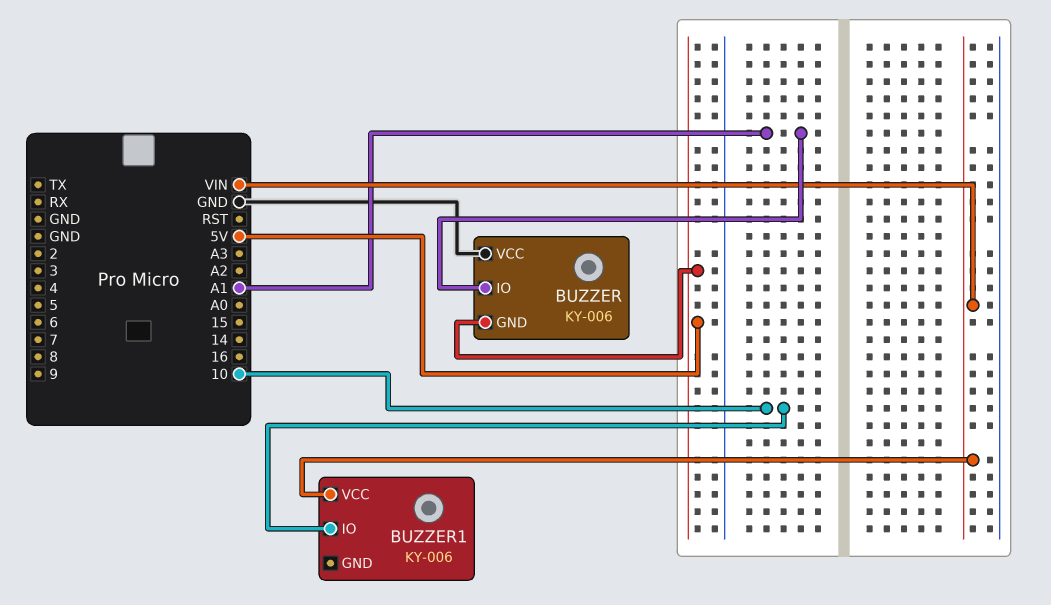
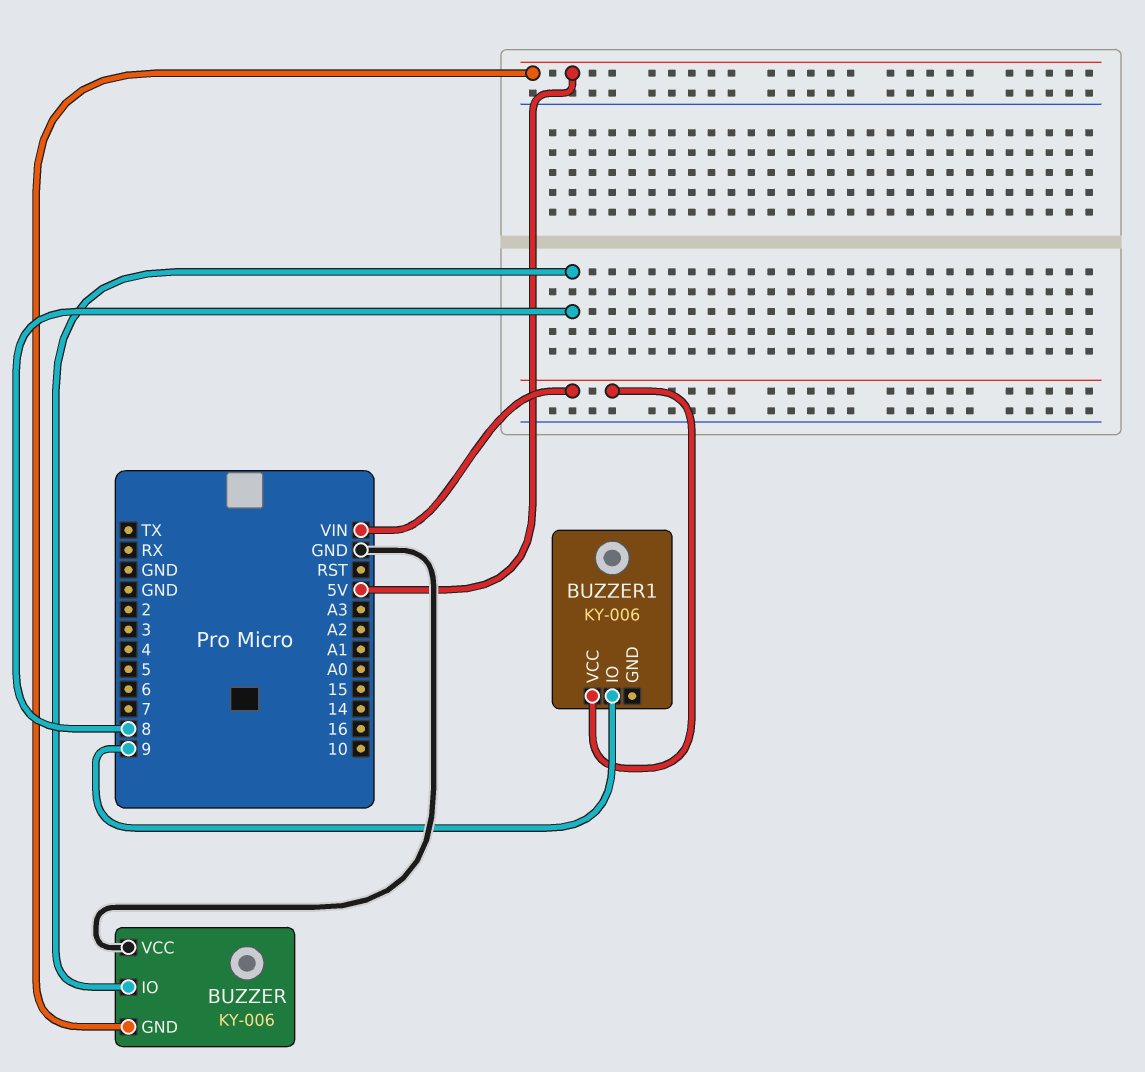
BUZZER pin IO: A1 -> 8
BUZZER1 pin IO: 10 -> 9

